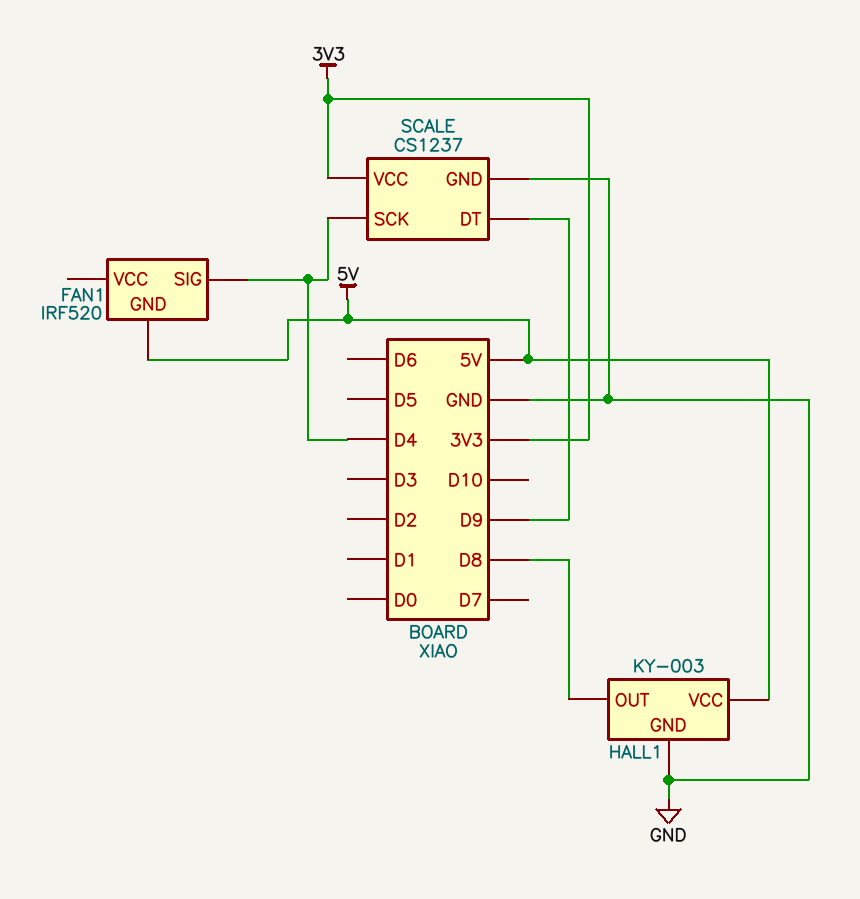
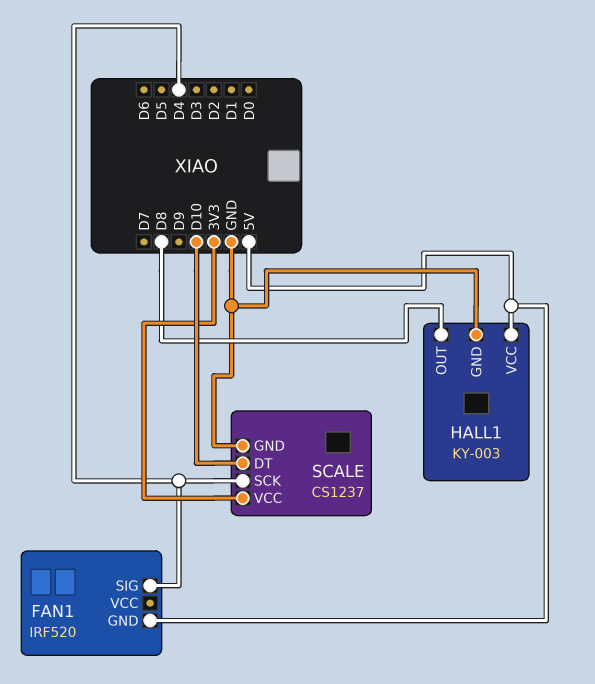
SCALE pin DT: D9 -> D10

